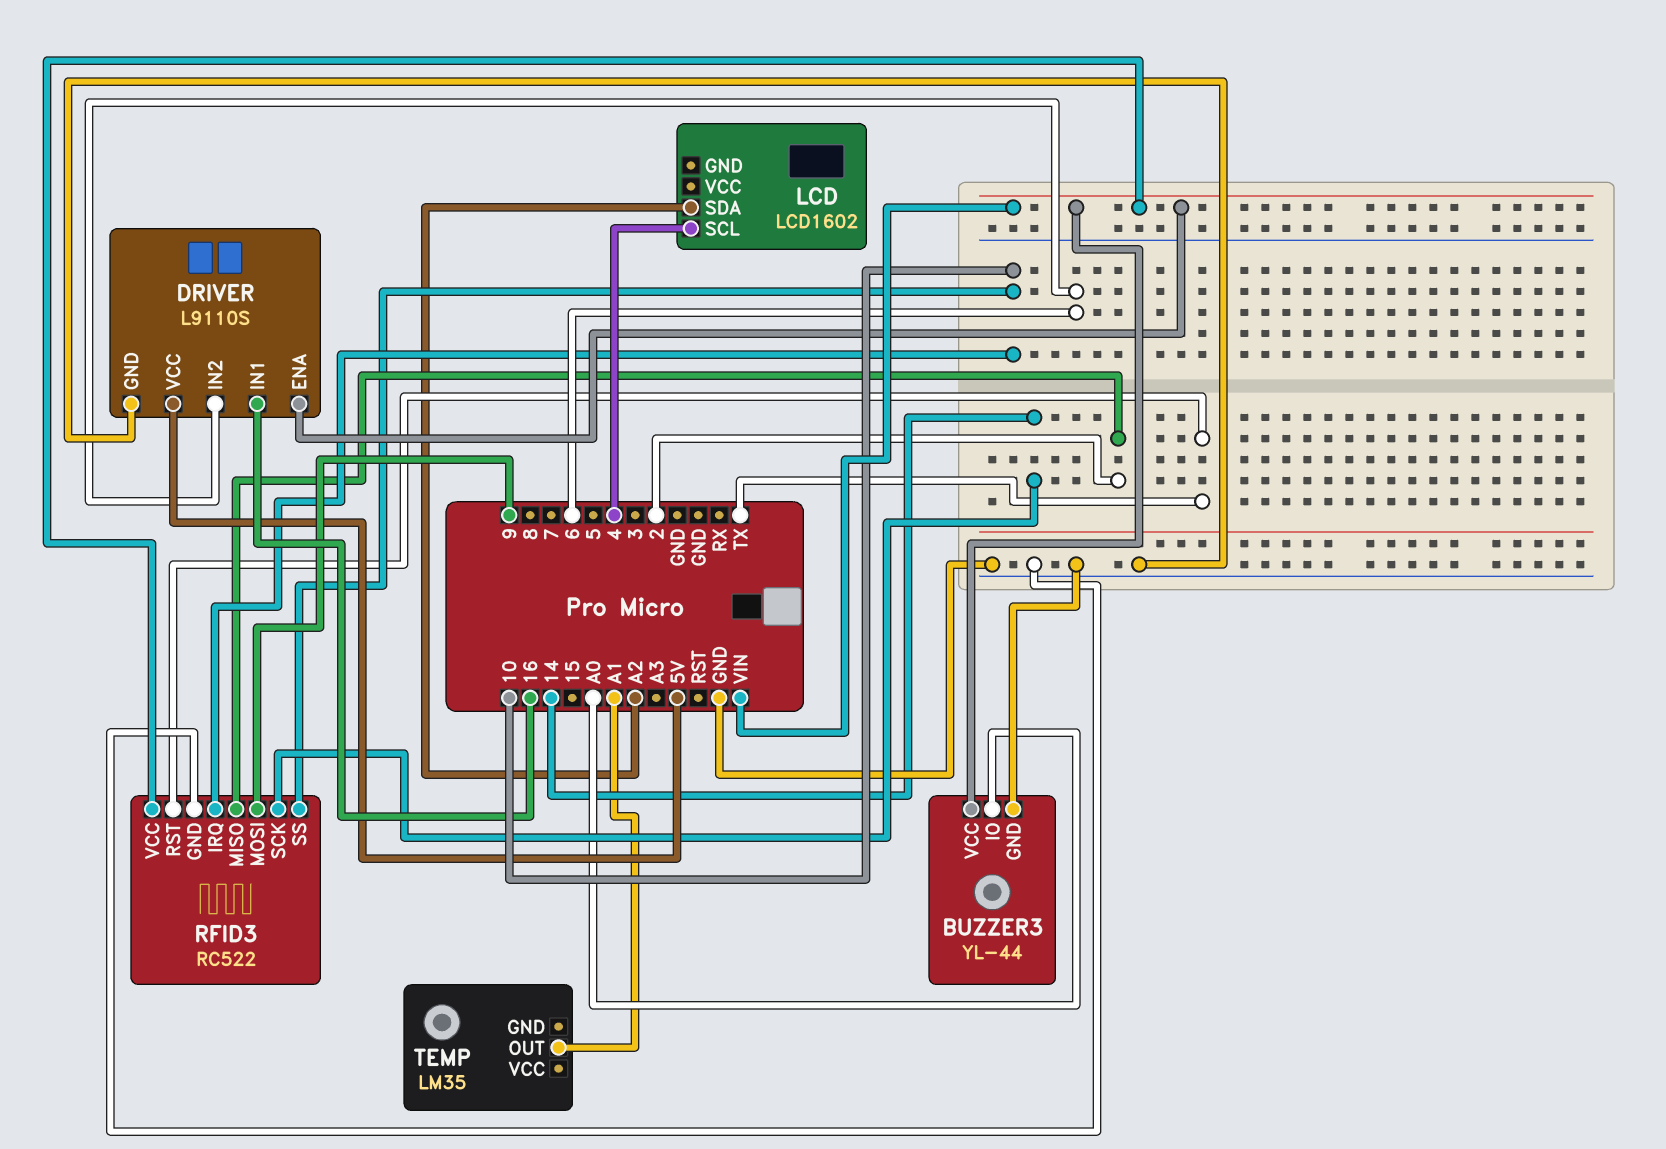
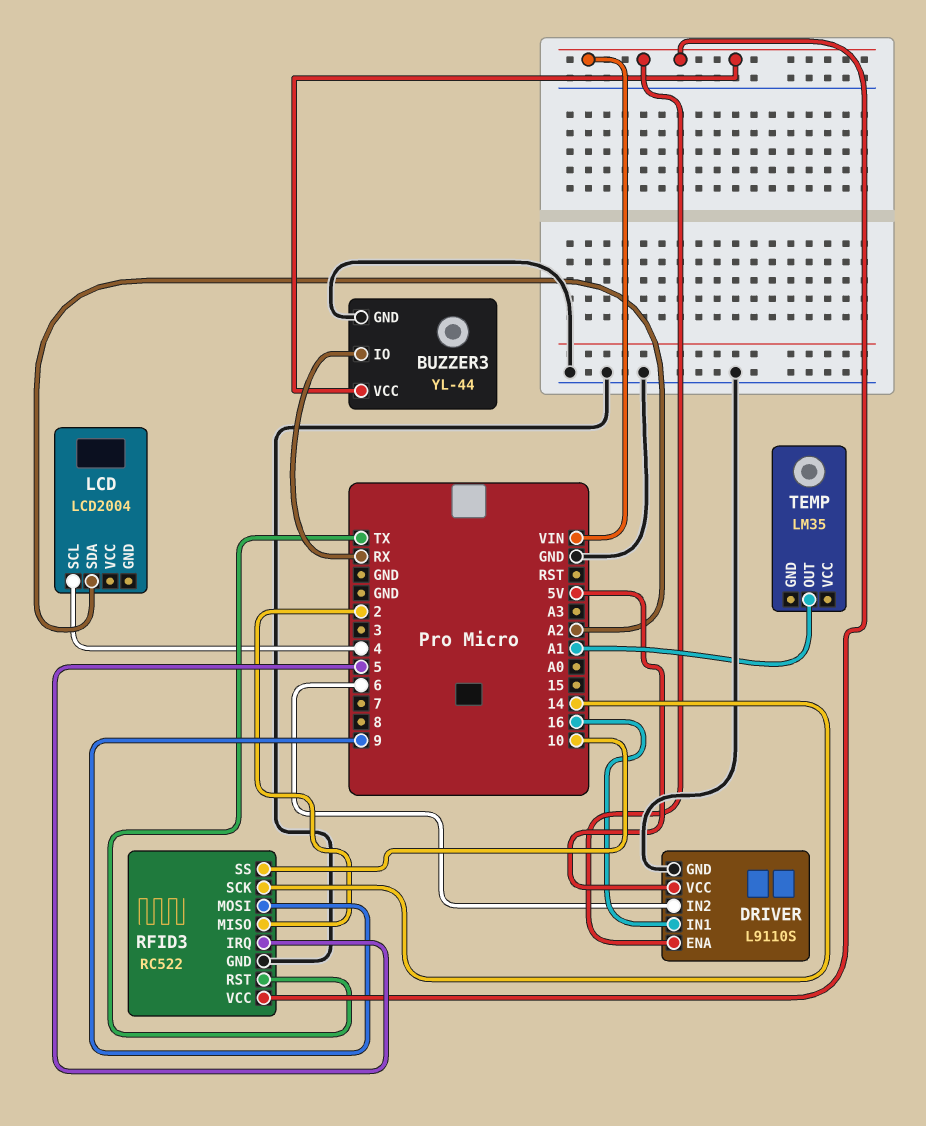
BUZZER3 pin IO: A0 -> RX
LCD: LCD1602 -> LCD2004
RFID3 pin IRQ: 10 -> 5

